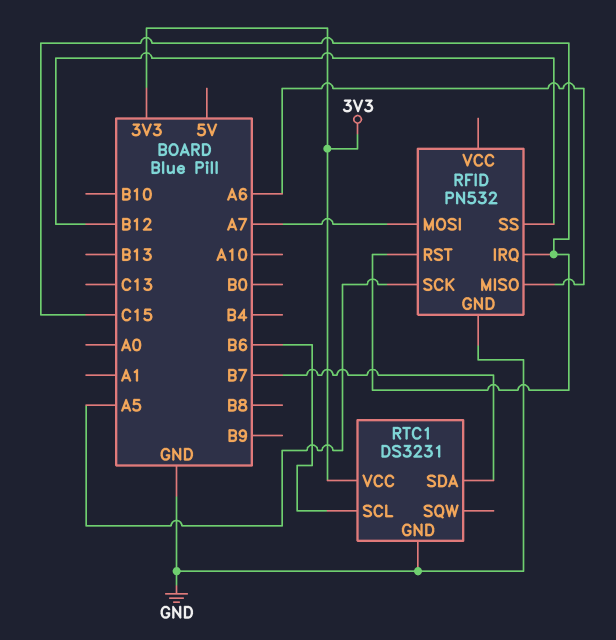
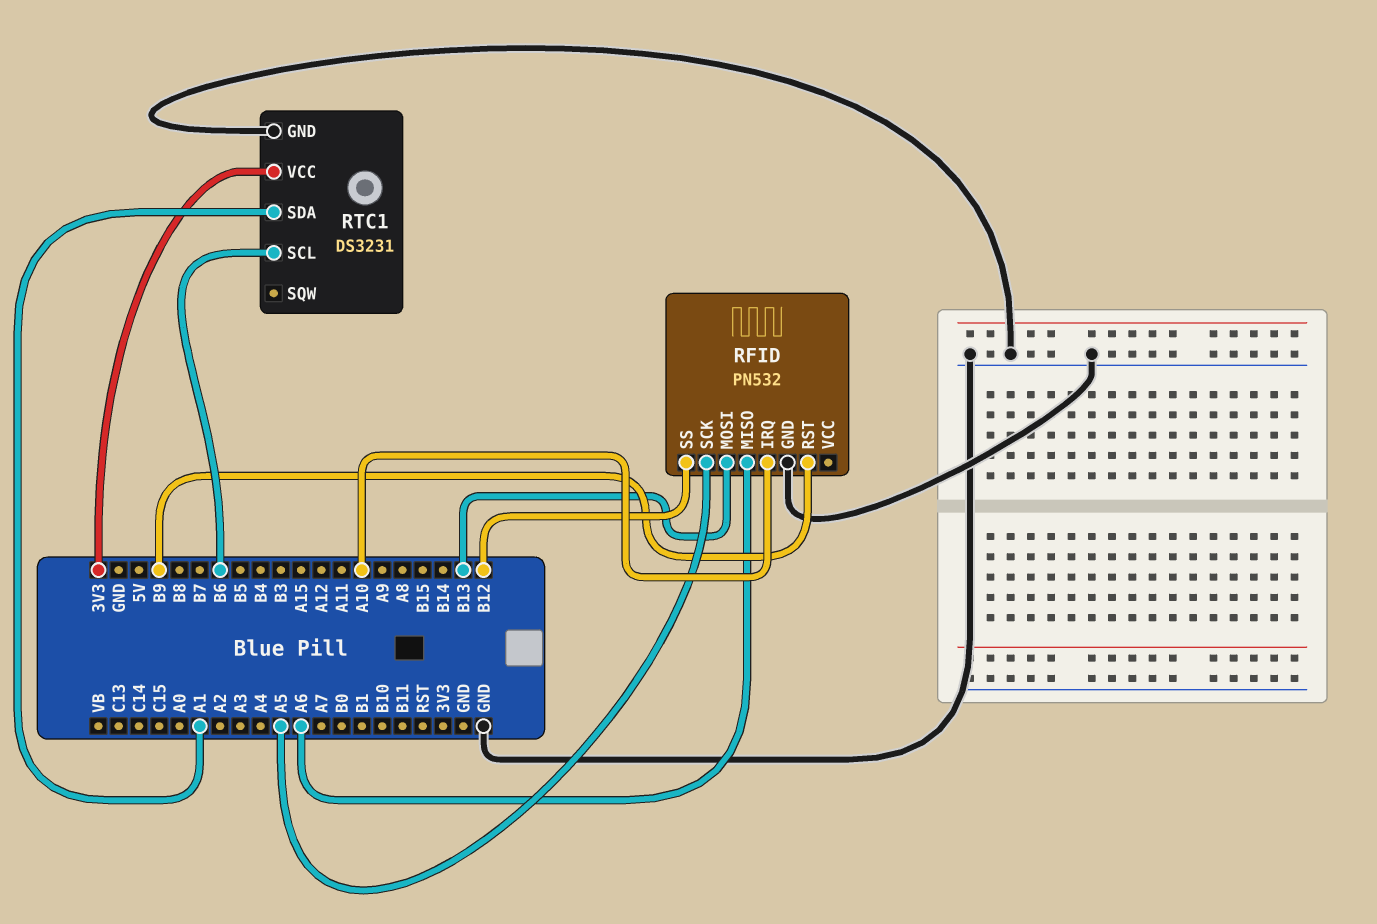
RFID pin IRQ: C15 -> A10
RFID pin MOSI: A7 -> B13
RFID pin RST: C15 -> B9
RTC1 pin SDA: B7 -> A1

